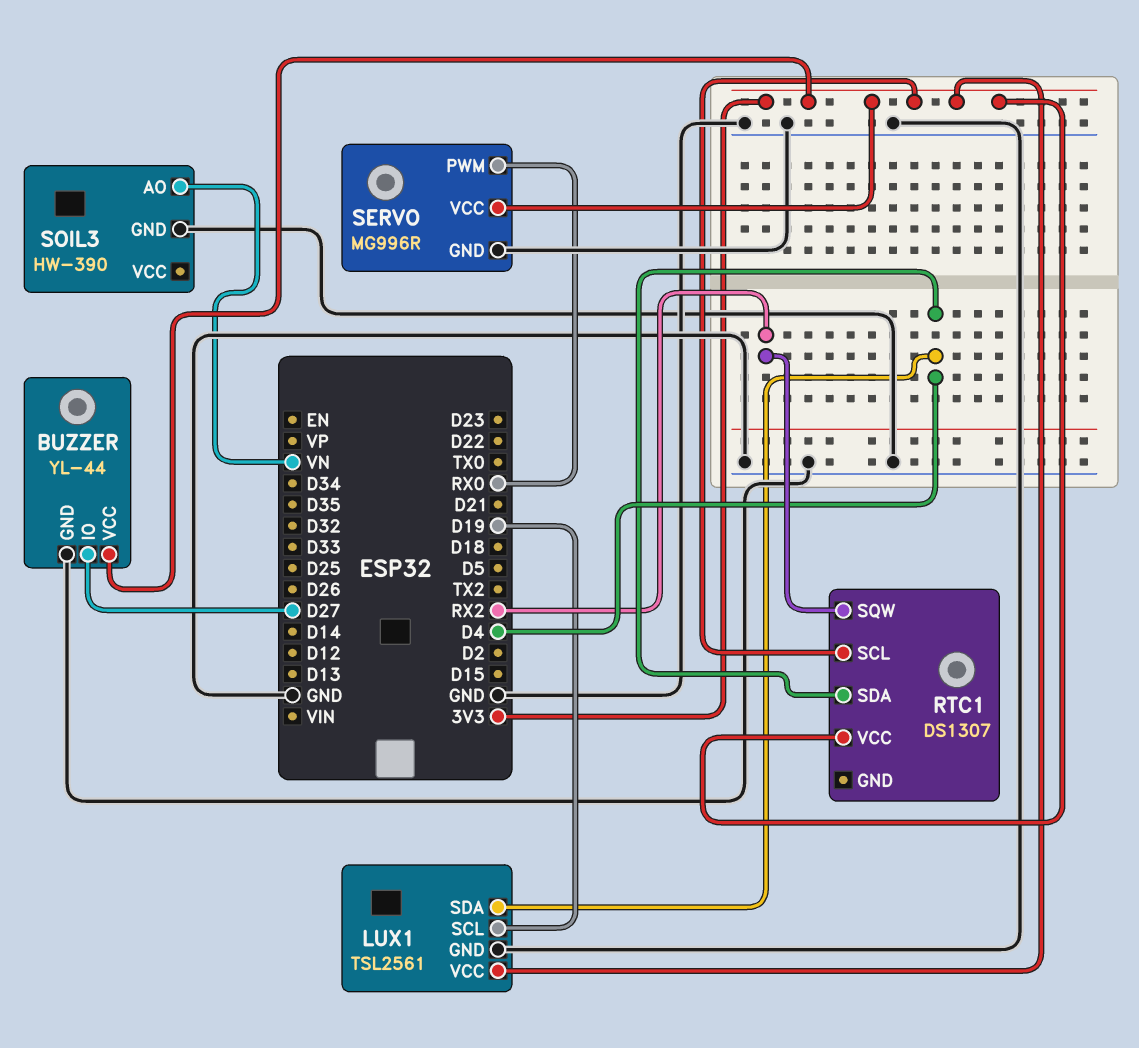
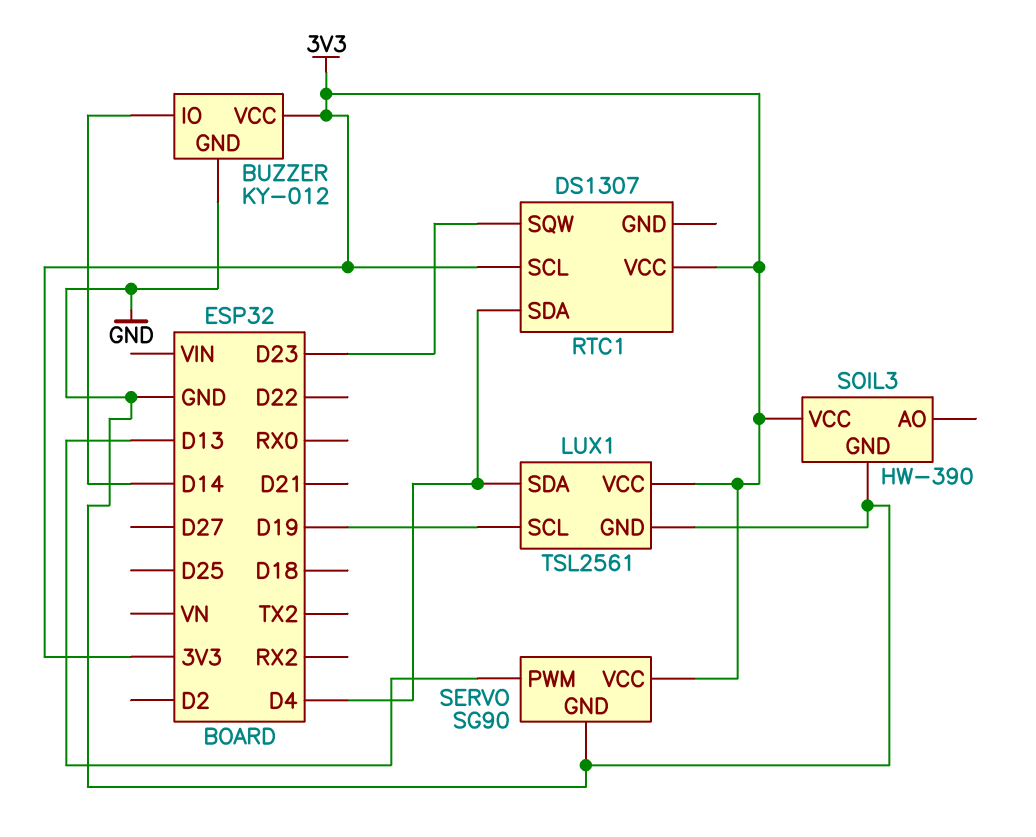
BUZZER: YL-44 -> KY-012
BUZZER pin IO: D27 -> D14
RTC1 pin SQW: RX2 -> D23
SERVO: MG996R -> SG90
SERVO pin PWM: RX0 -> D13
SOIL3 pin AO: VN -> none
SOIL3 pin VCC: none -> 3V3

